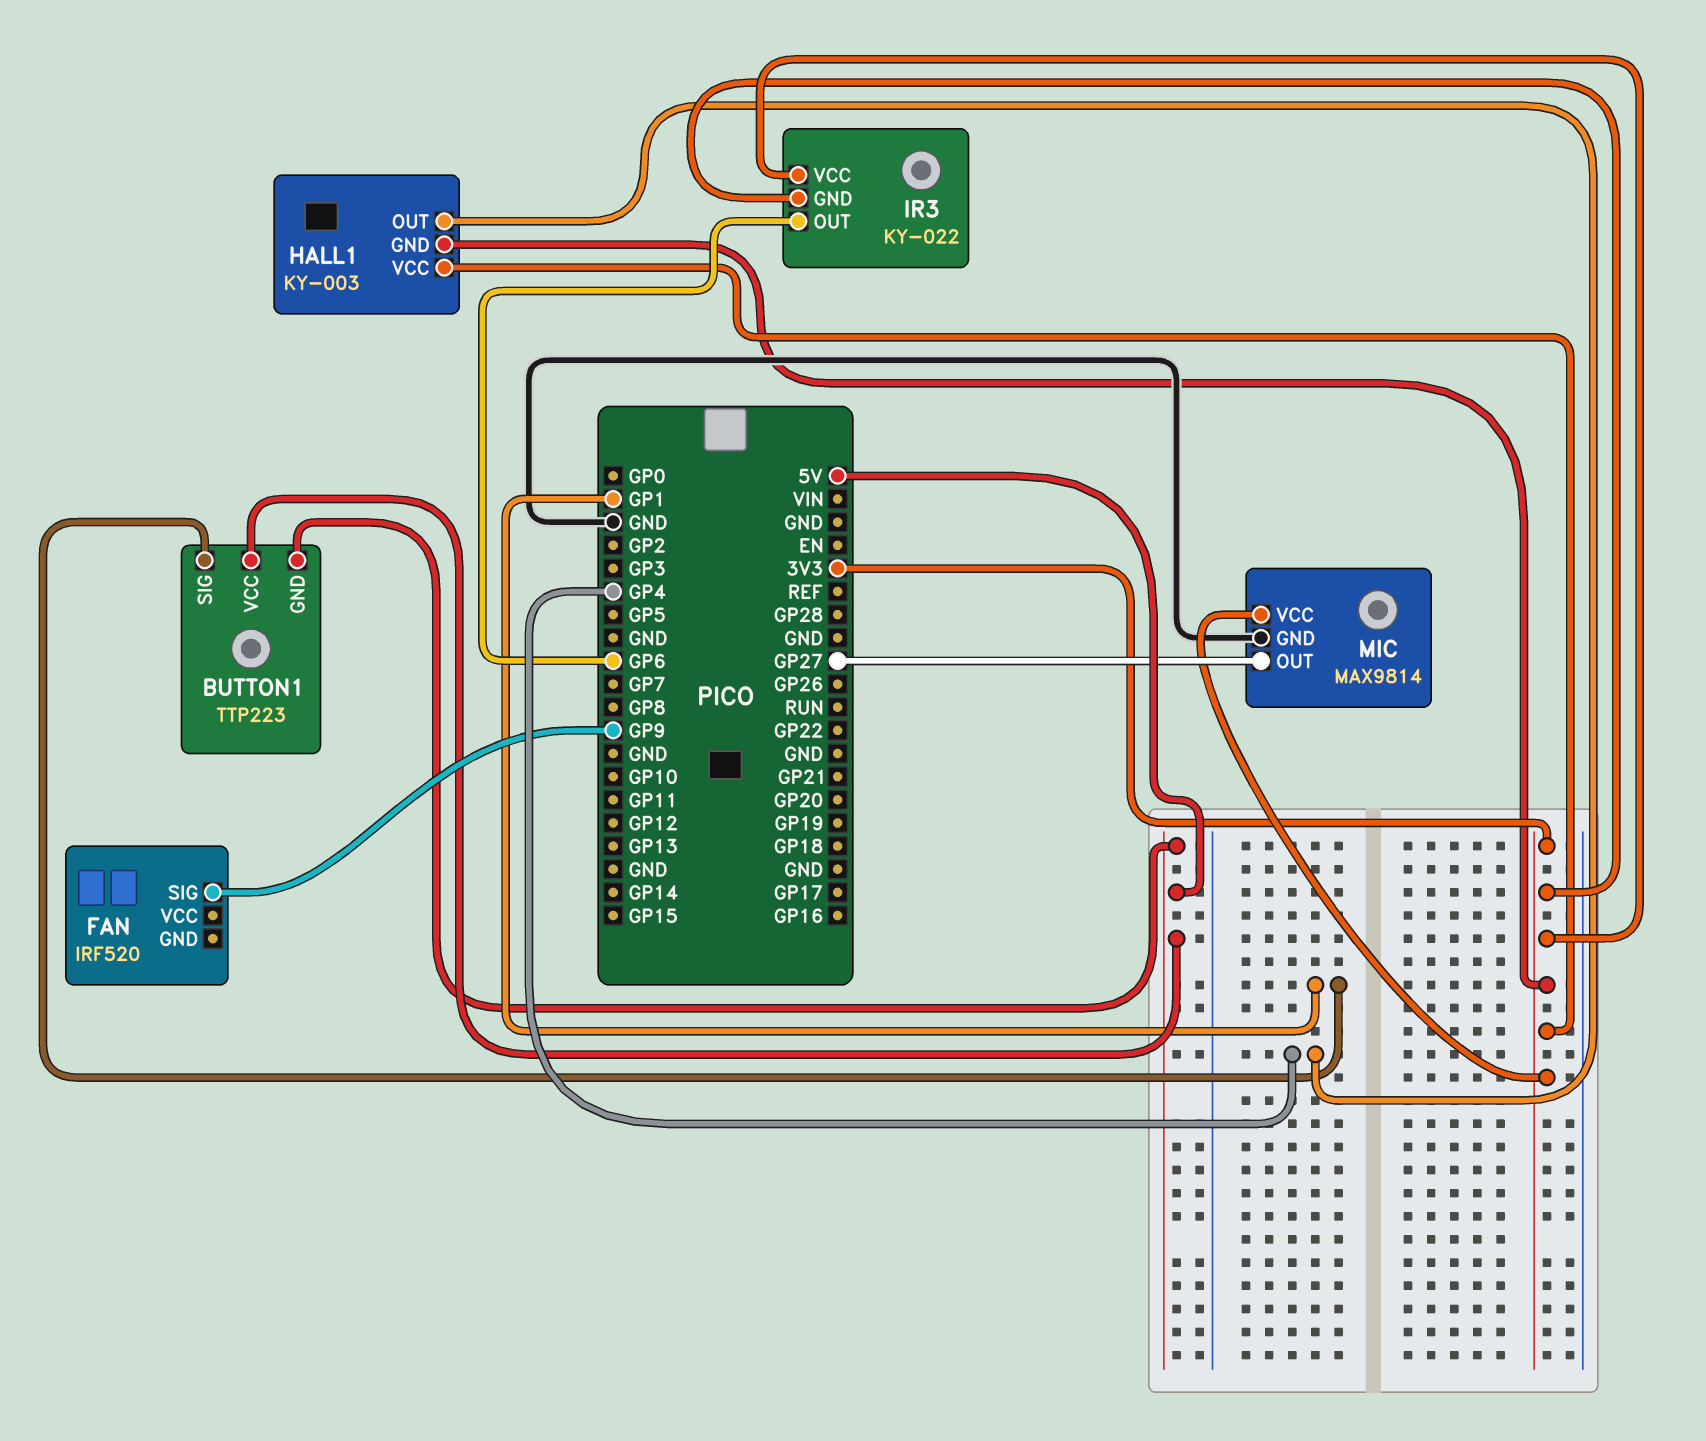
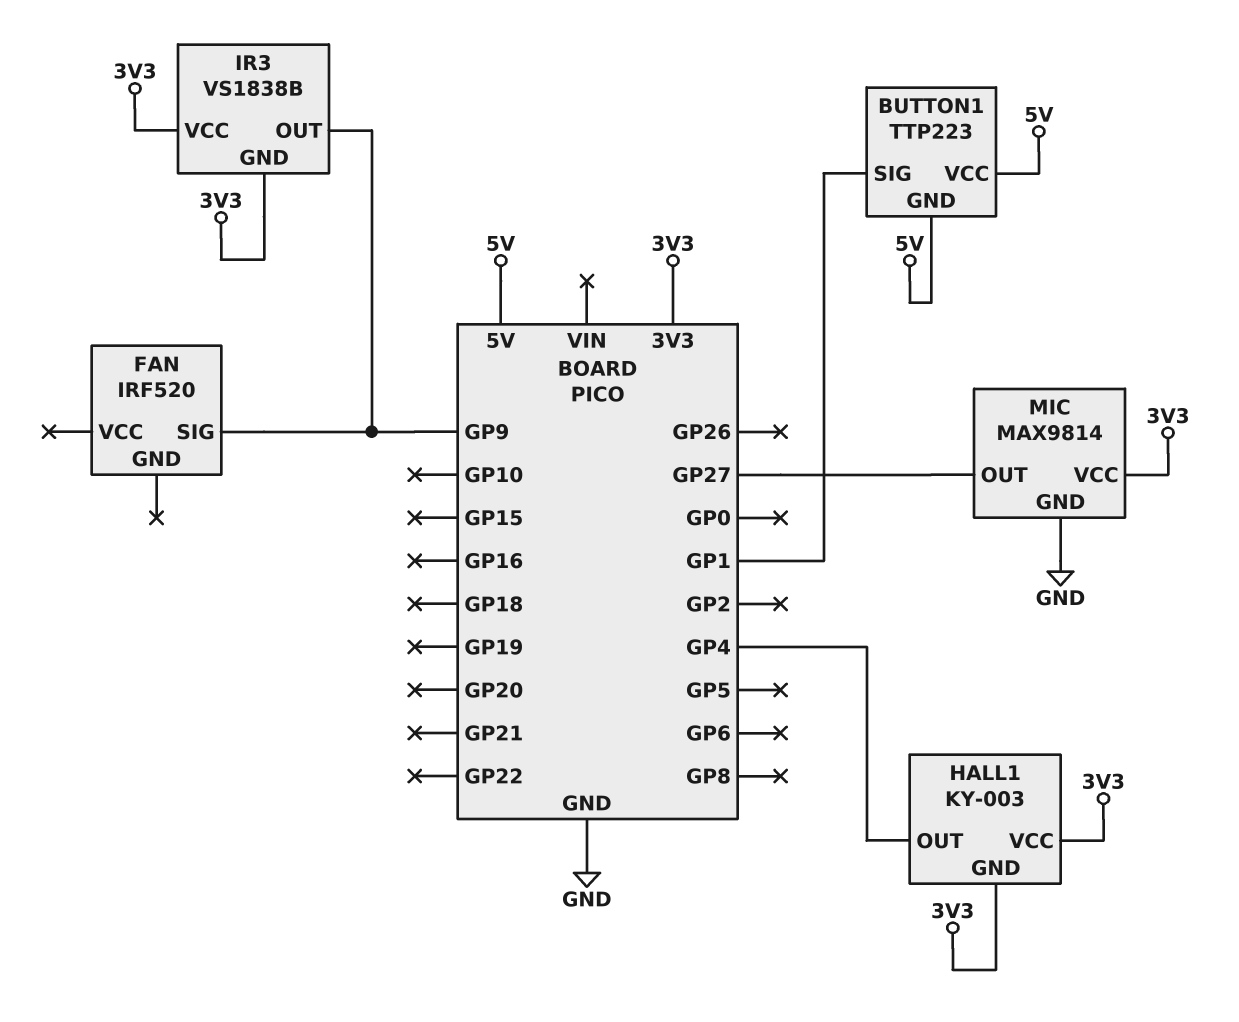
IR3: KY-022 -> VS1838B
IR3 pin OUT: GP6 -> GP9

